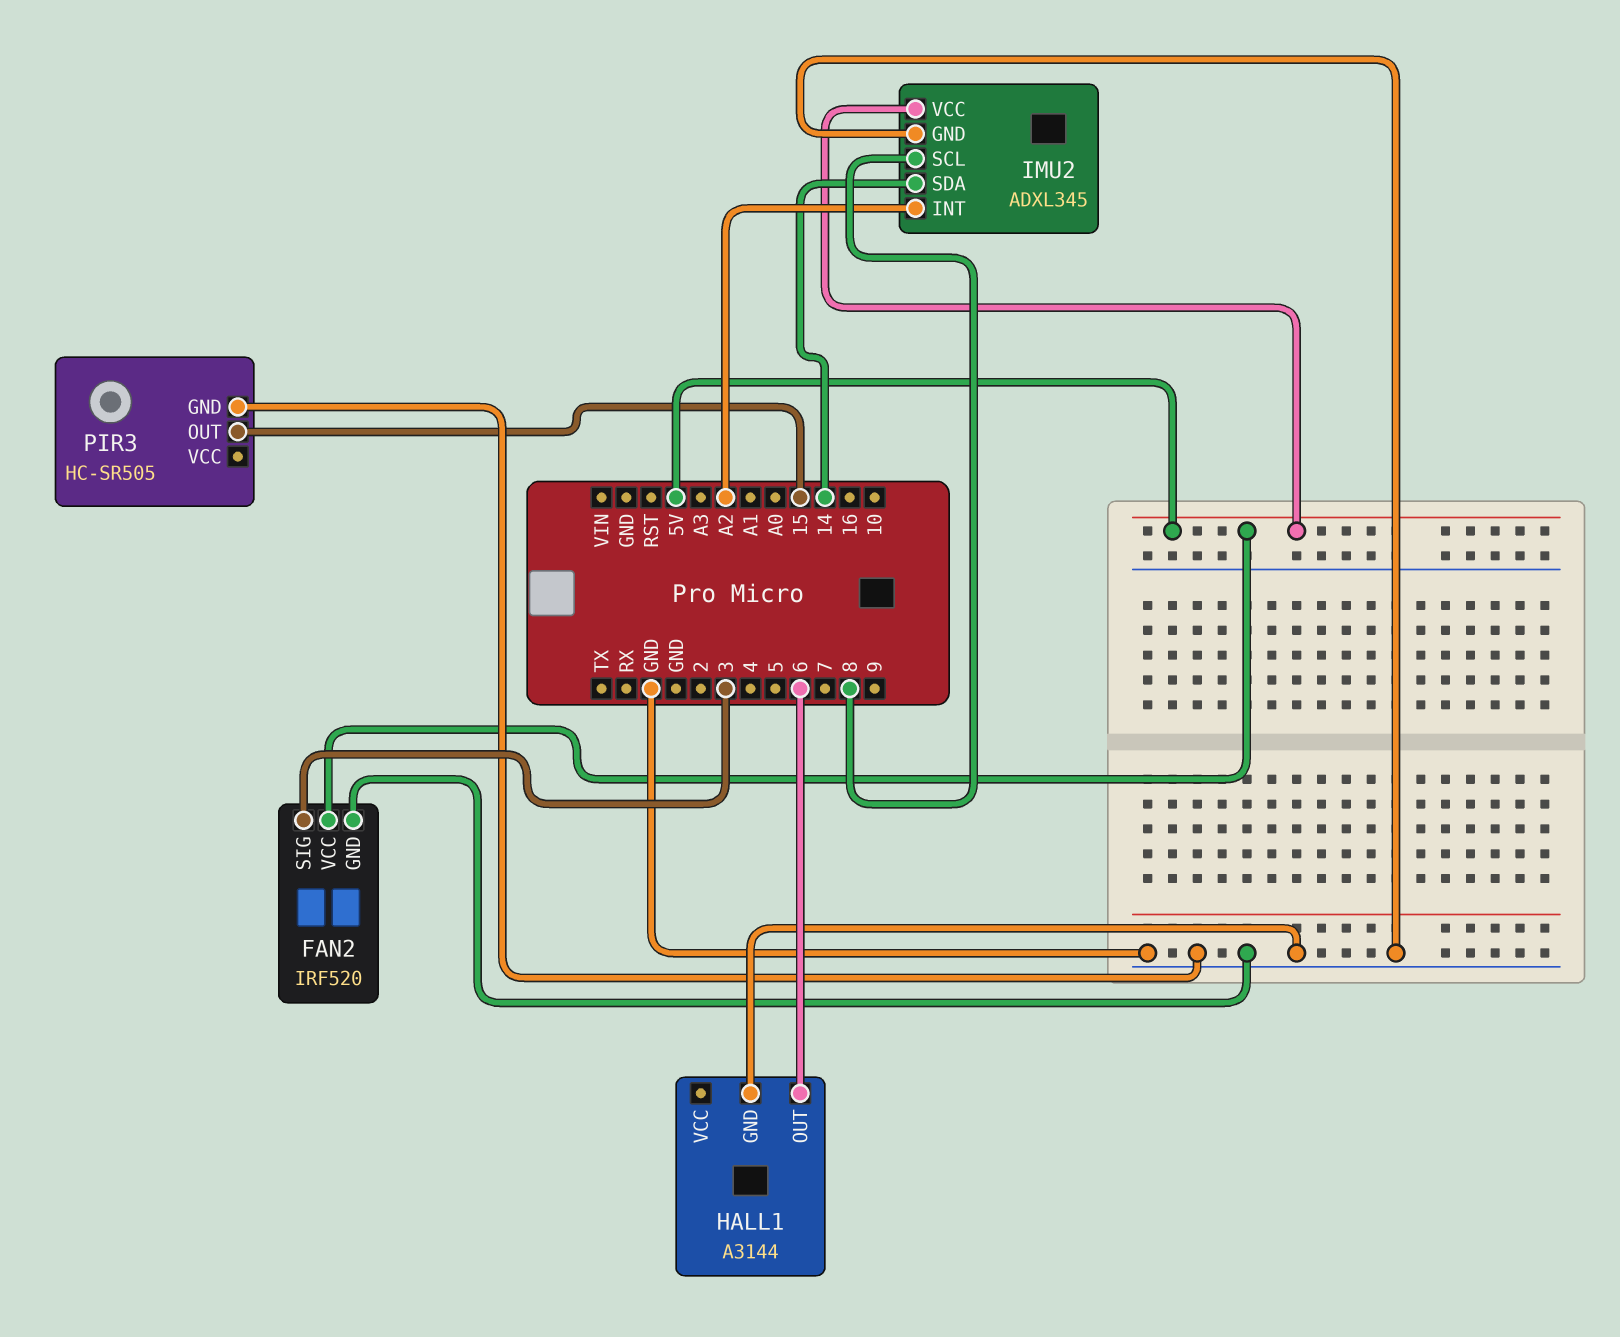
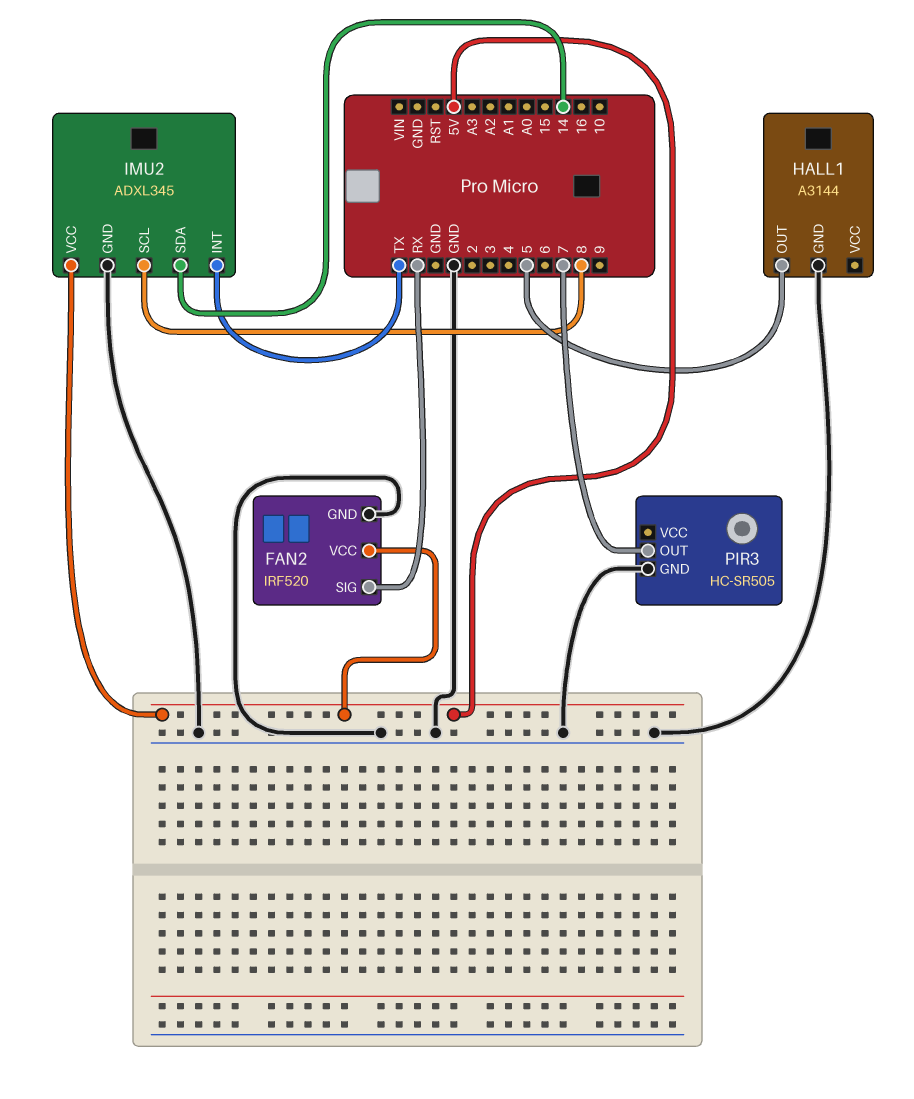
FAN2 pin SIG: 3 -> RX
HALL1 pin OUT: 6 -> 5
IMU2 pin INT: A2 -> TX
PIR3 pin OUT: 15 -> 7

